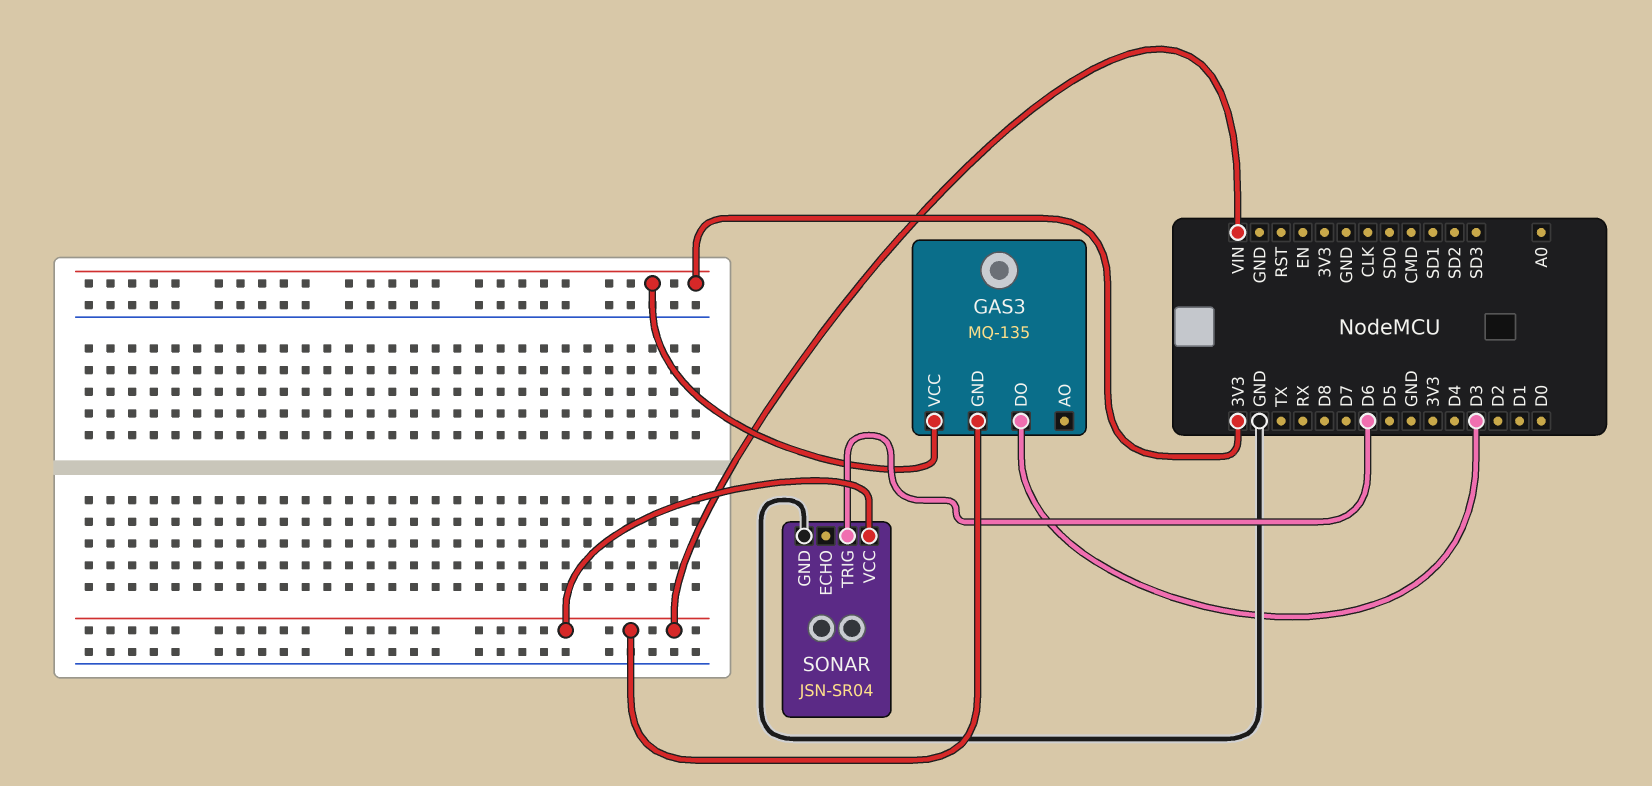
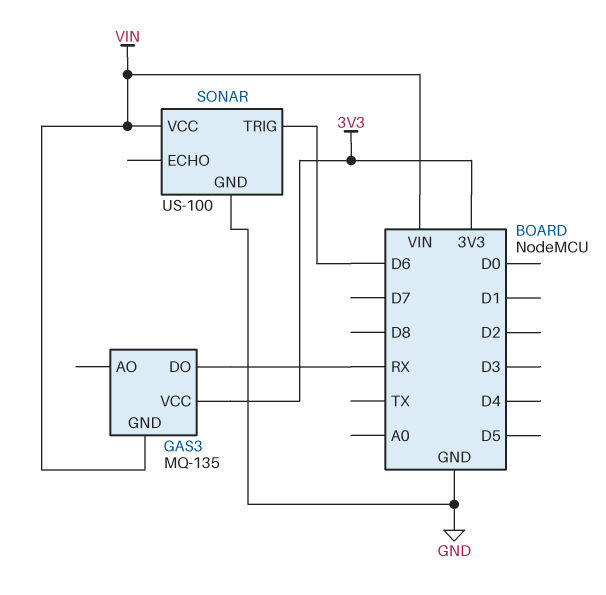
GAS3 pin DO: D3 -> RX
SONAR: JSN-SR04 -> US-100

